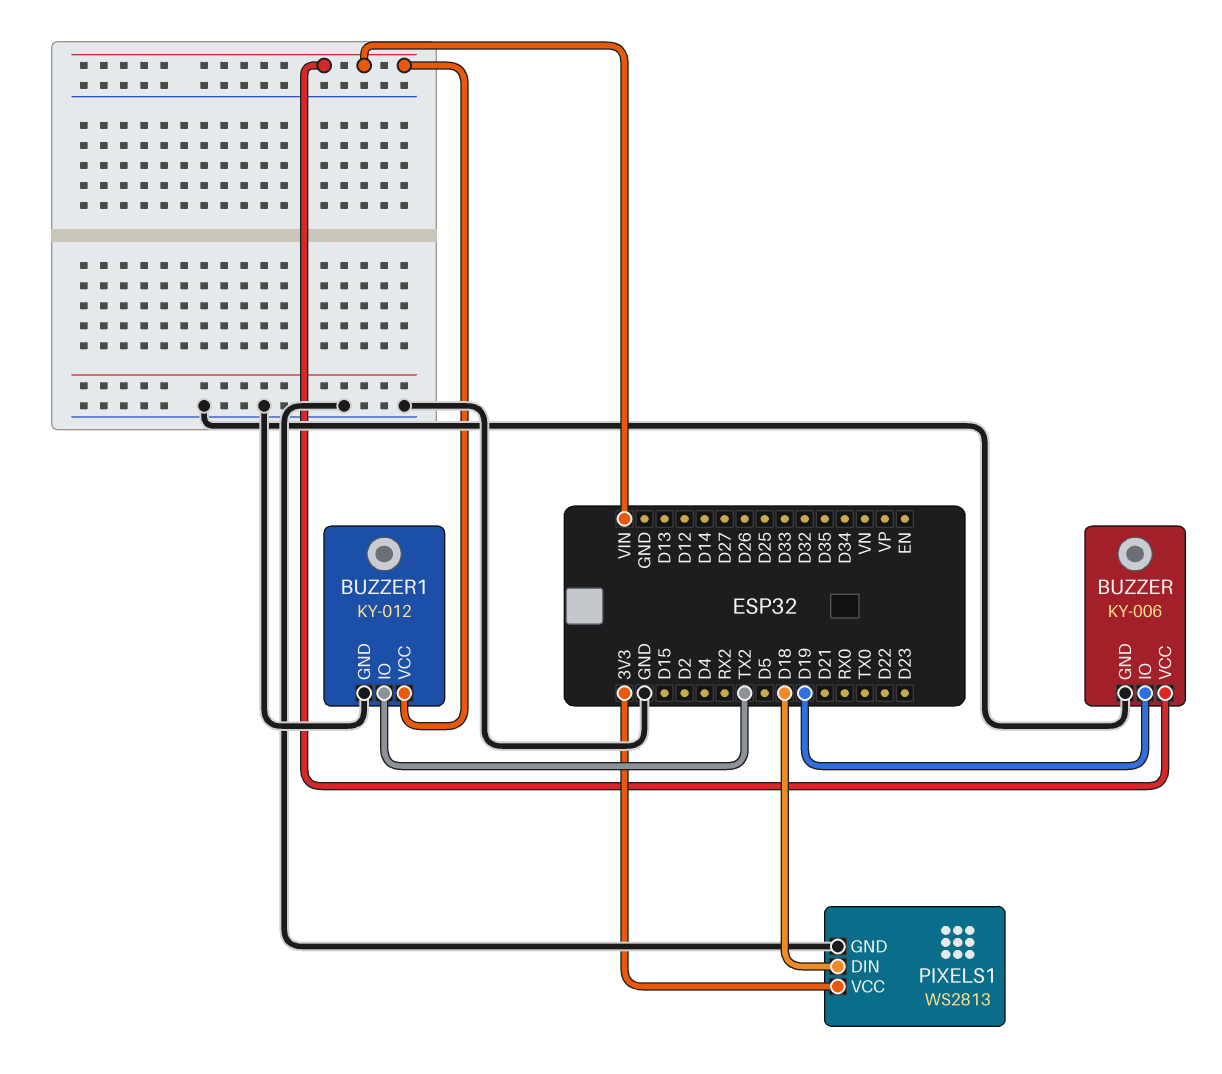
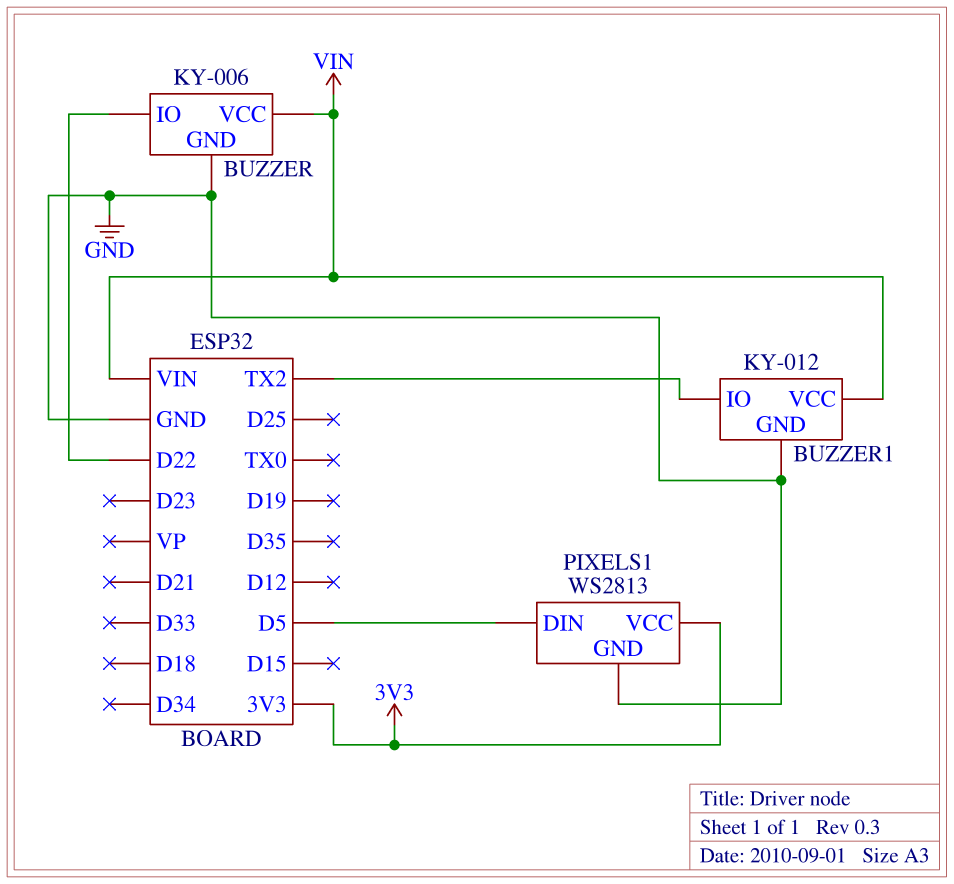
BUZZER pin IO: D19 -> D22
PIXELS1 pin DIN: D18 -> D5

